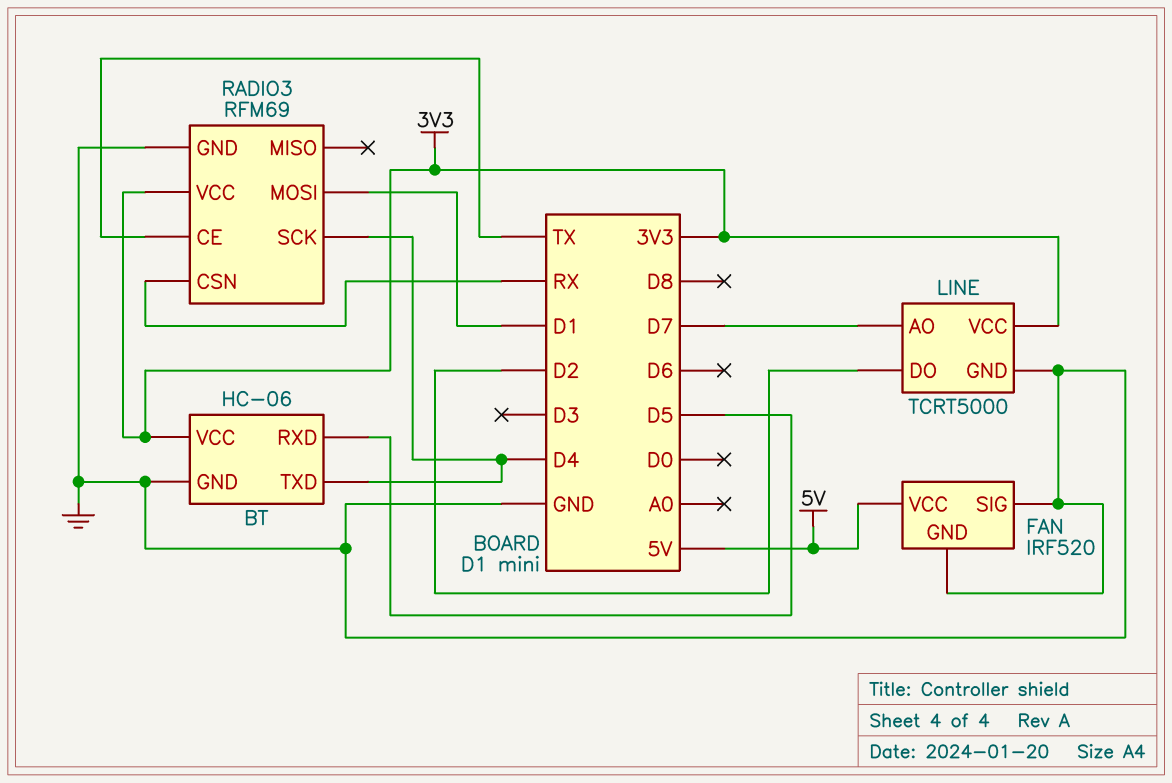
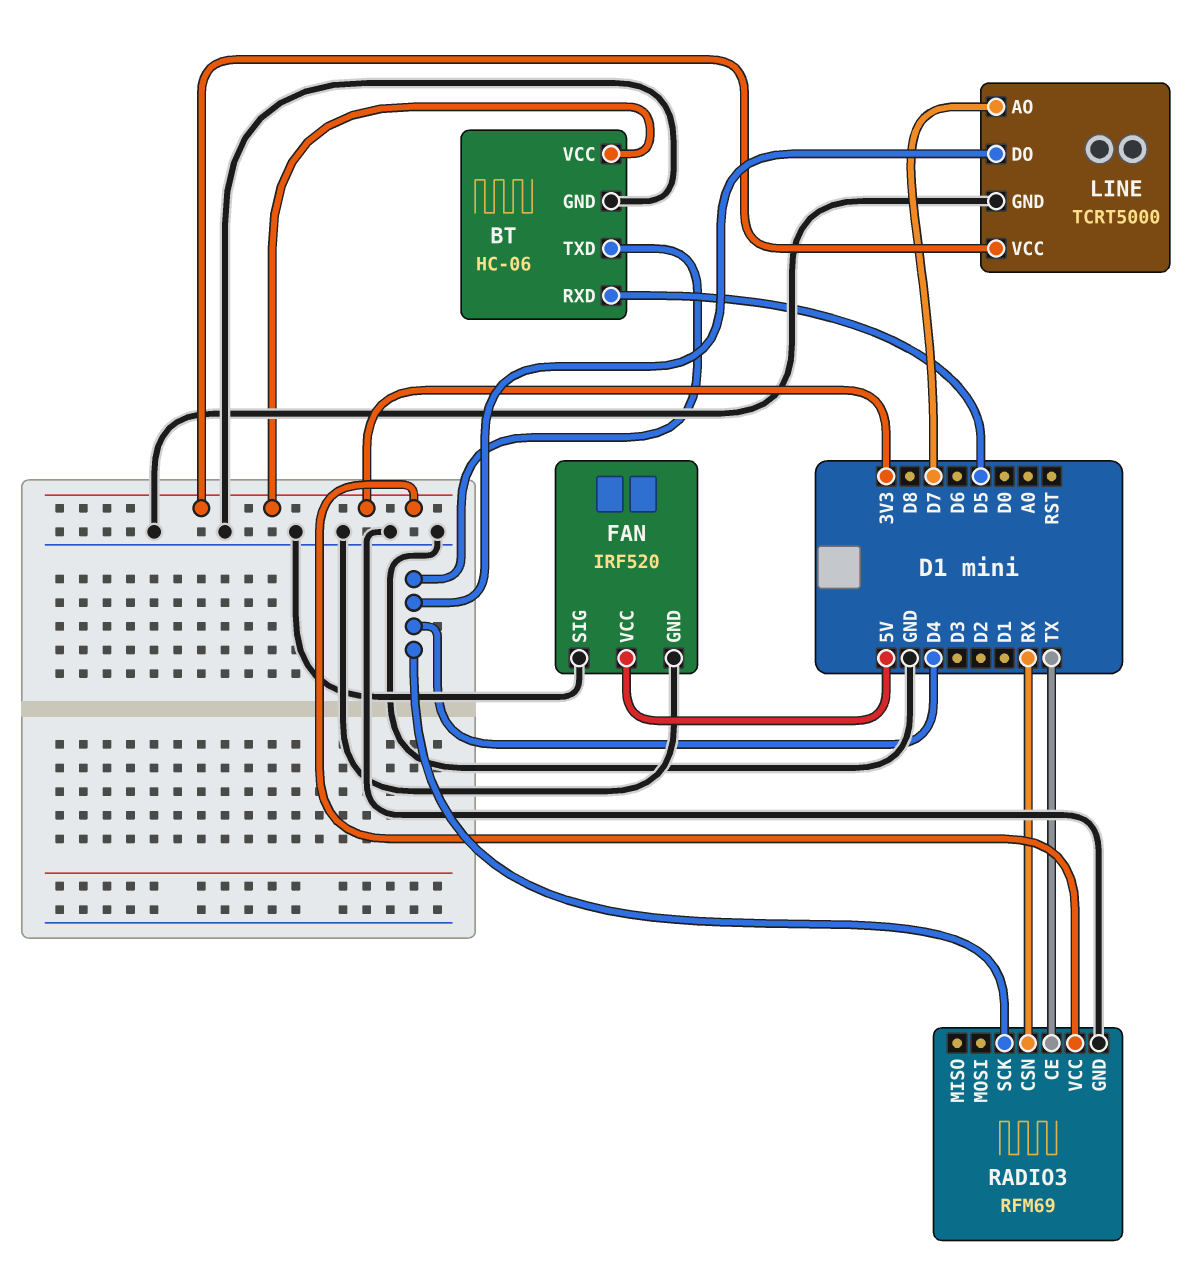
LINE pin DO: D2 -> D4
RADIO3 pin MOSI: D1 -> none

